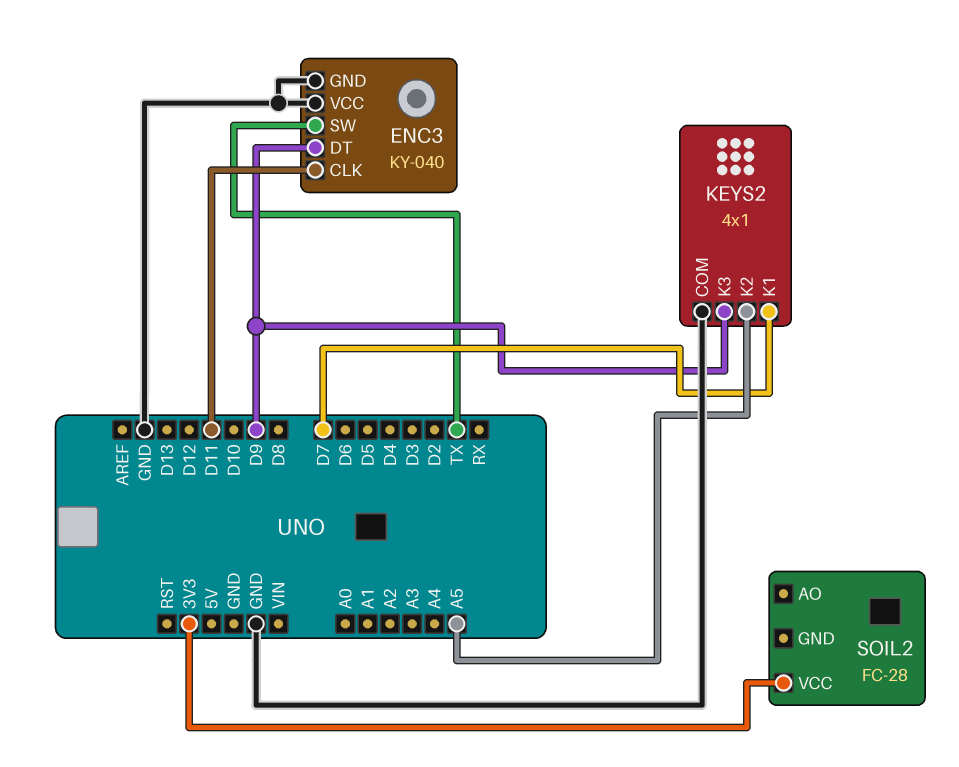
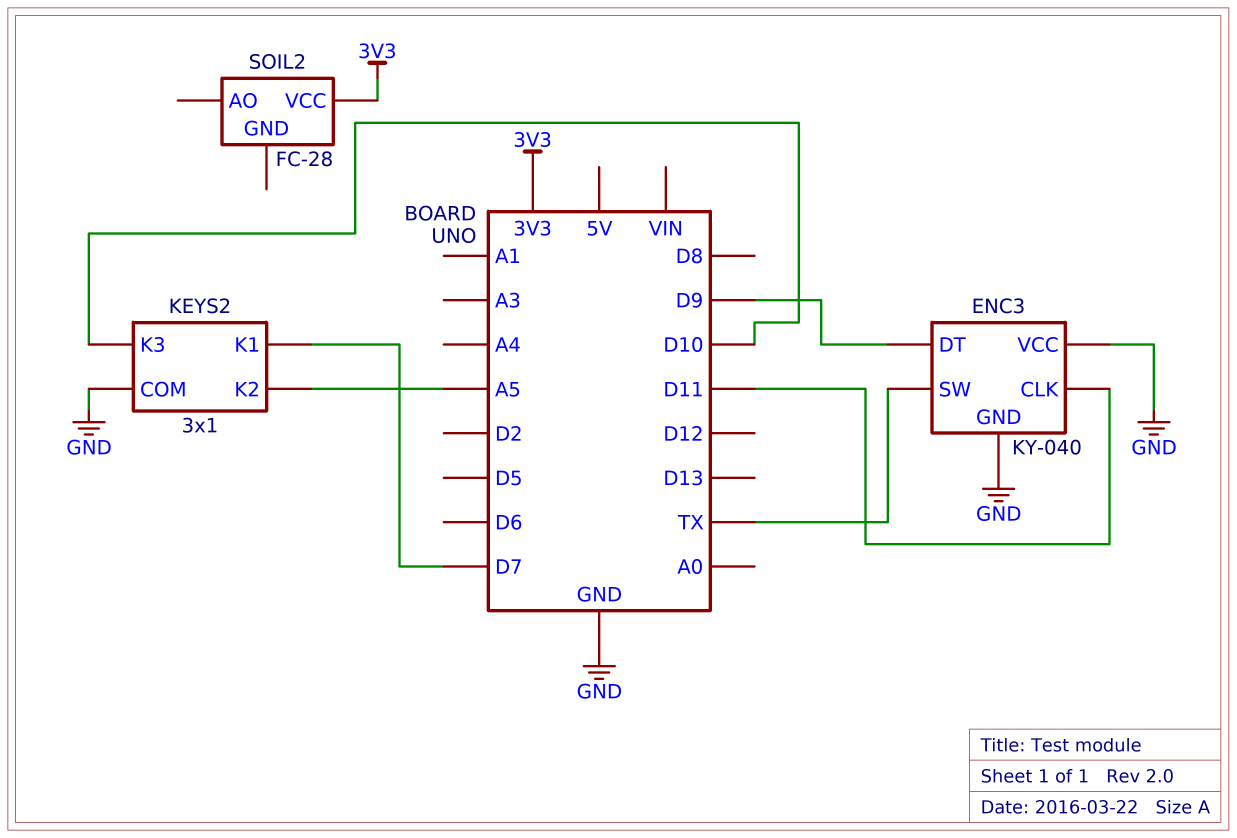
KEYS2: 4x1 -> 3x1
KEYS2 pin K3: D9 -> D10

